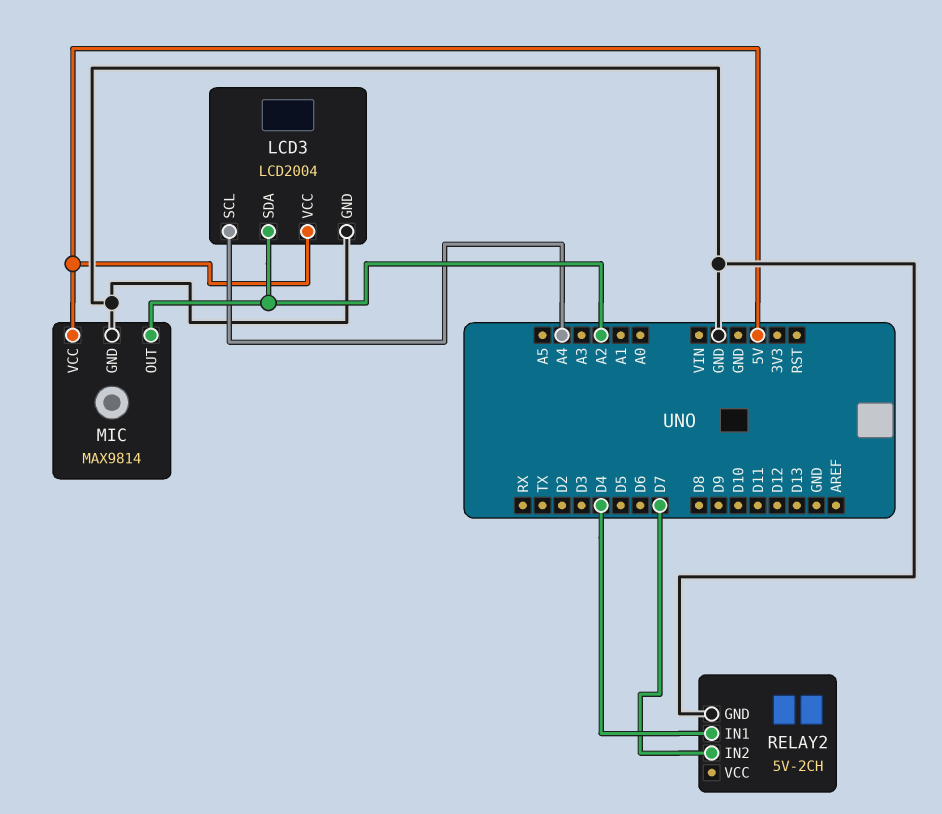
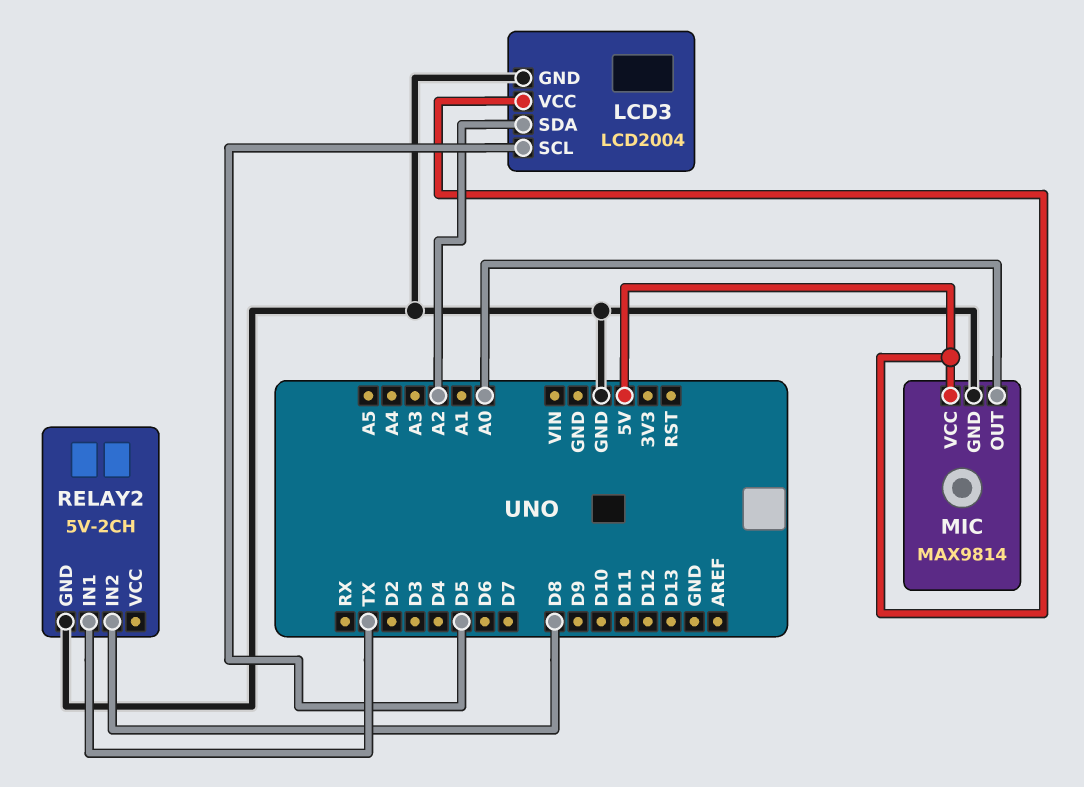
LCD3 pin SCL: A4 -> D5
MIC pin OUT: A2 -> A0
RELAY2 pin IN1: D4 -> TX
RELAY2 pin IN2: D7 -> D8

